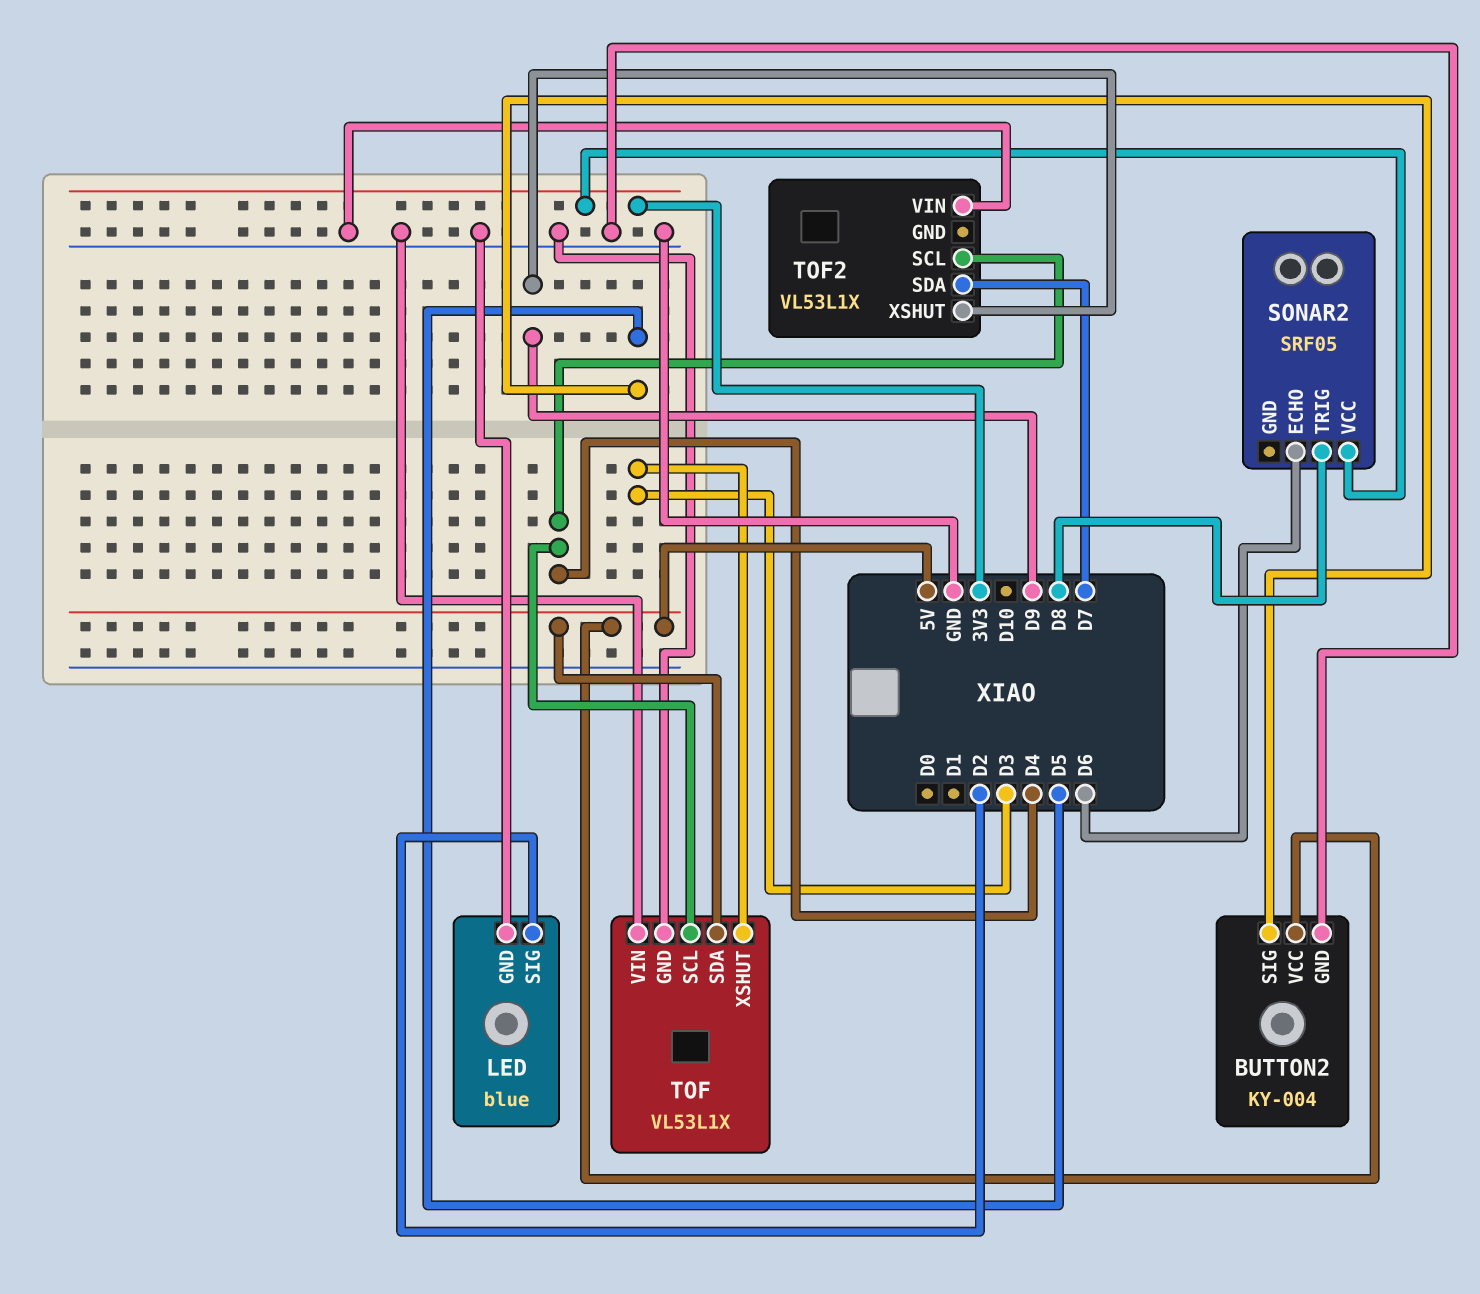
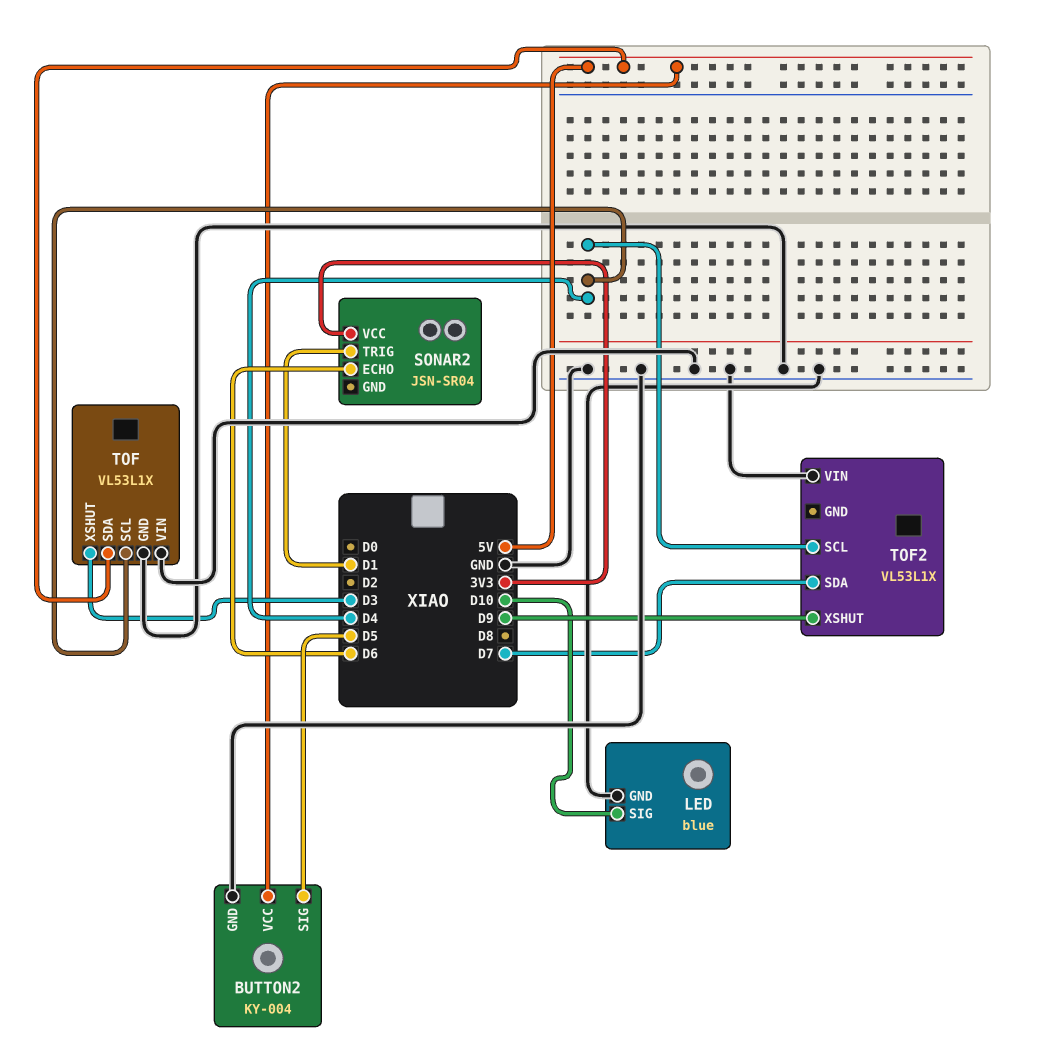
LED pin SIG: D2 -> D10
SONAR2: SRF05 -> JSN-SR04
SONAR2 pin TRIG: D8 -> D1

